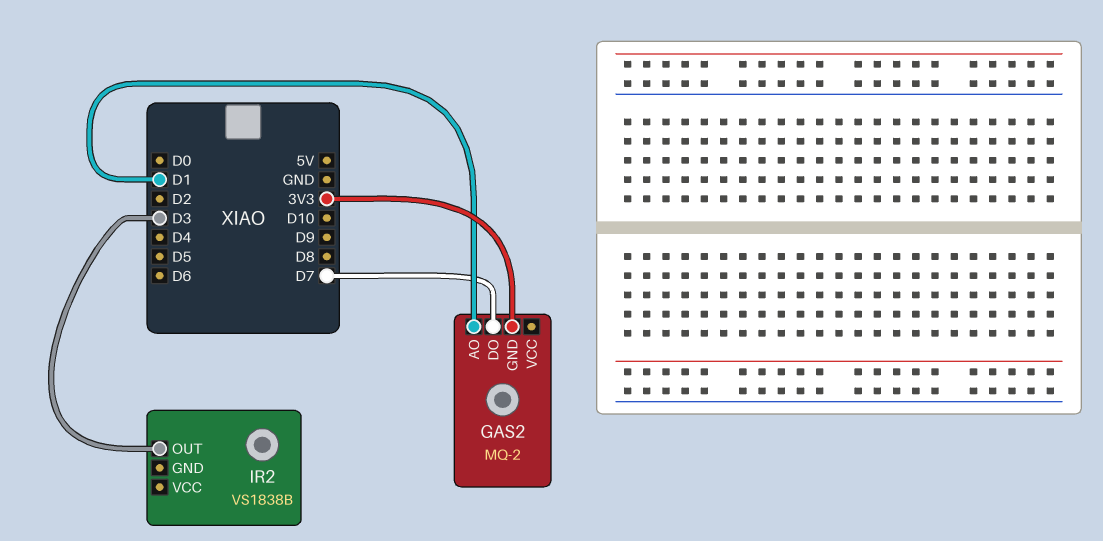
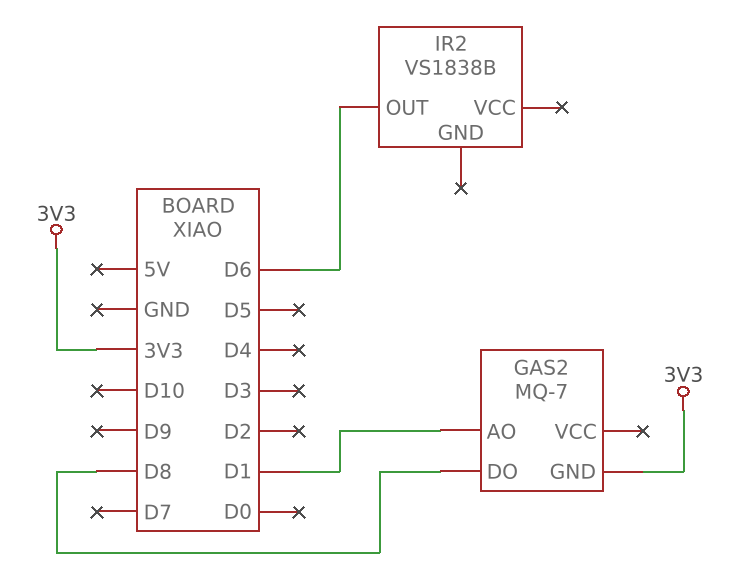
GAS2: MQ-2 -> MQ-7
GAS2 pin DO: D7 -> D8
IR2 pin OUT: D3 -> D6

